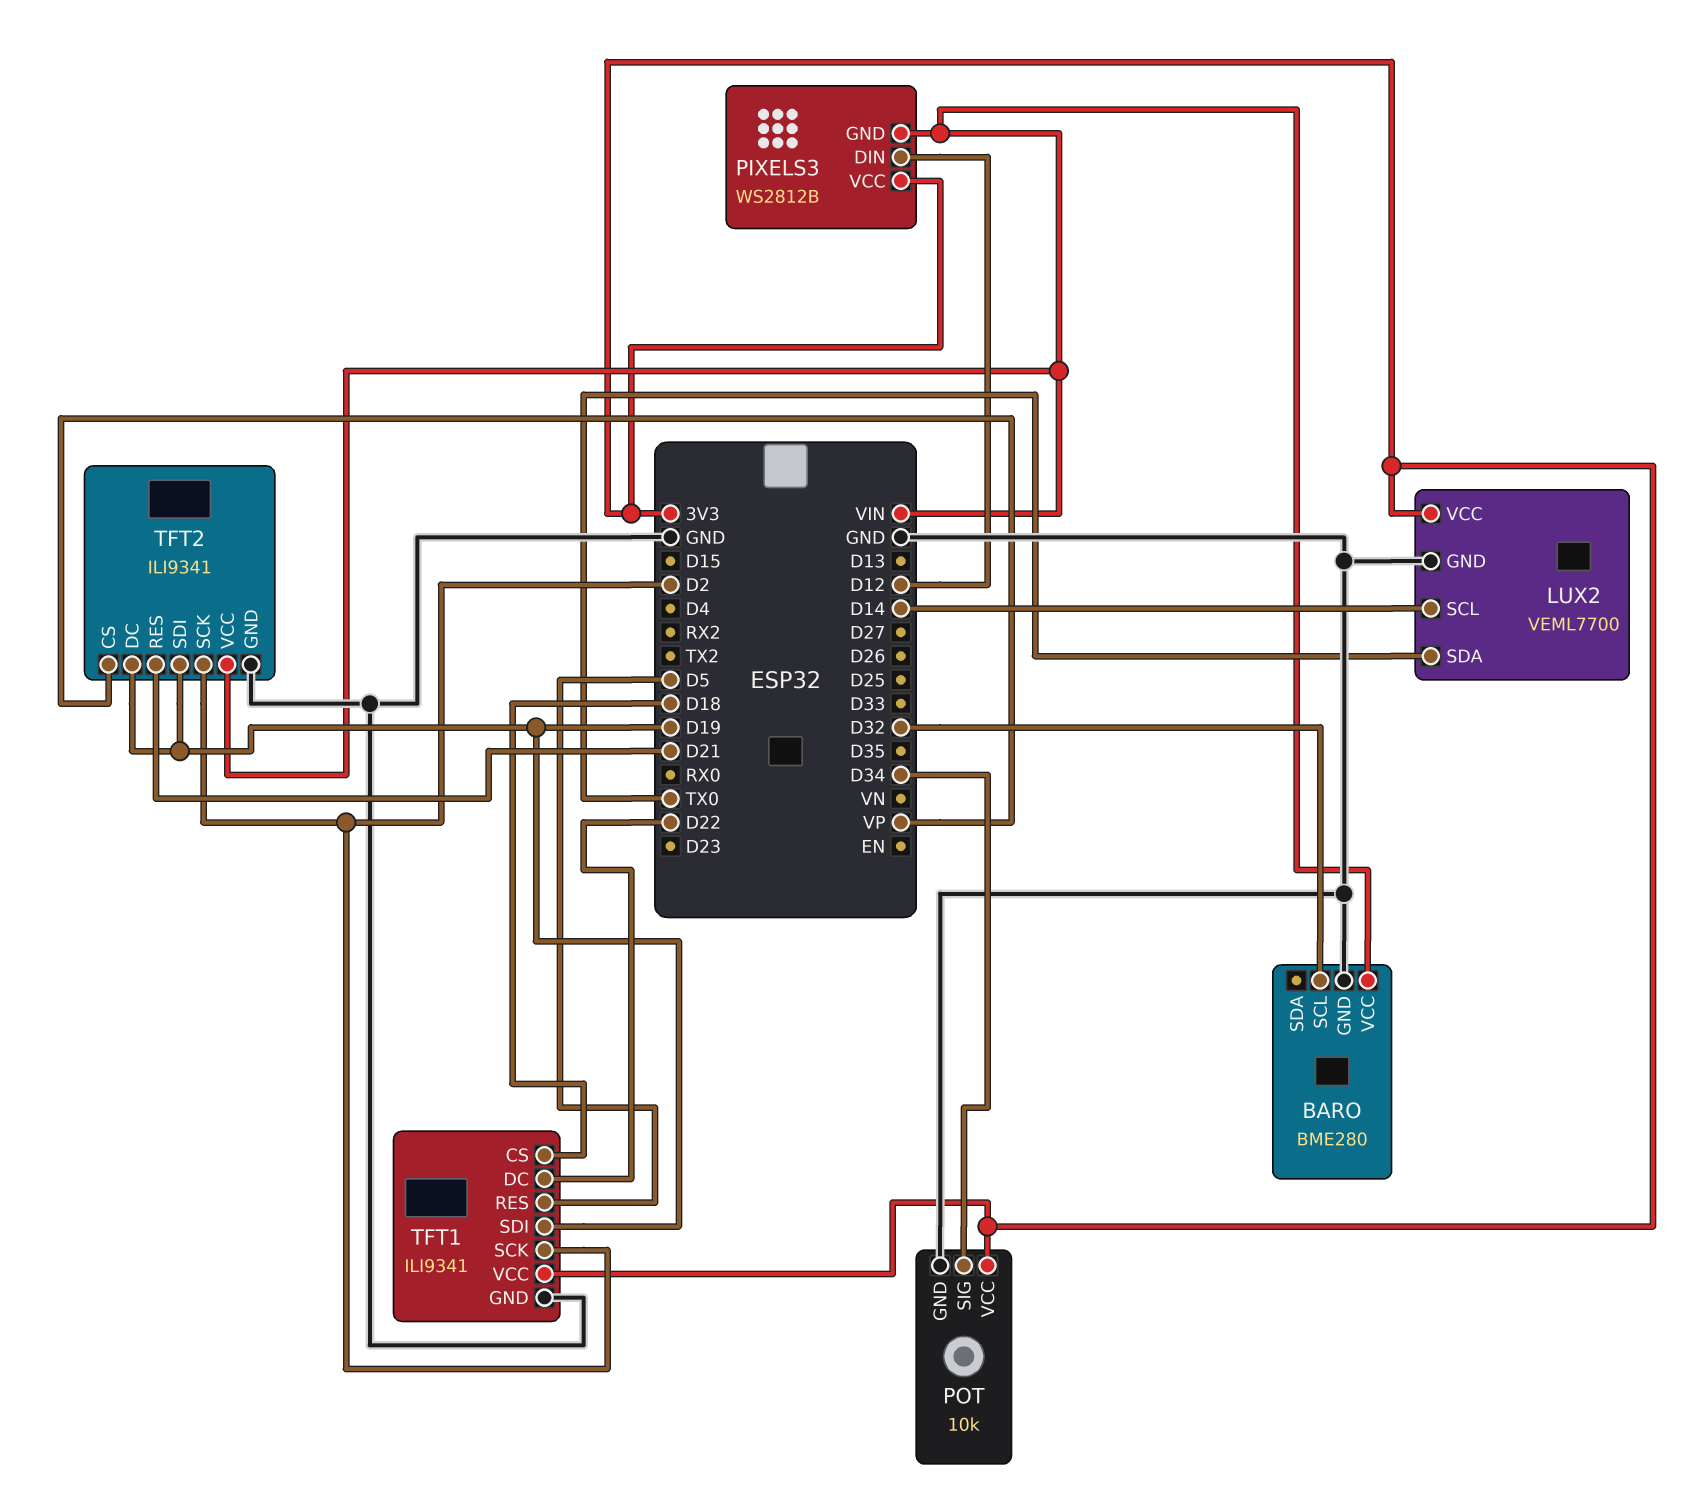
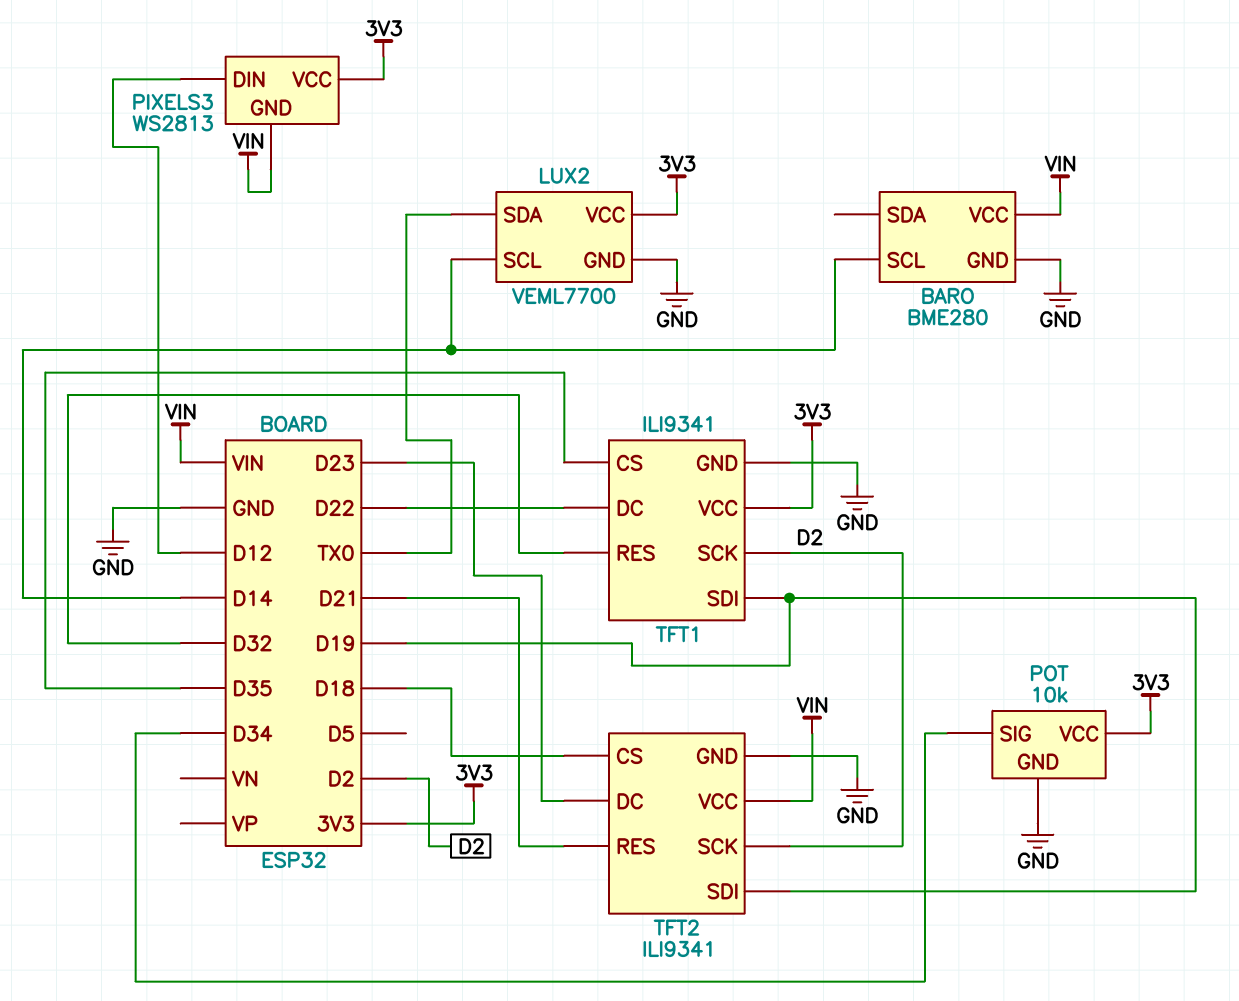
BARO pin SCL: D32 -> D14
PIXELS3: WS2812B -> WS2813
TFT1 pin CS: D18 -> D35
TFT1 pin RES: D5 -> D32
TFT2 pin CS: VP -> D18
TFT2 pin DC: D19 -> D23

